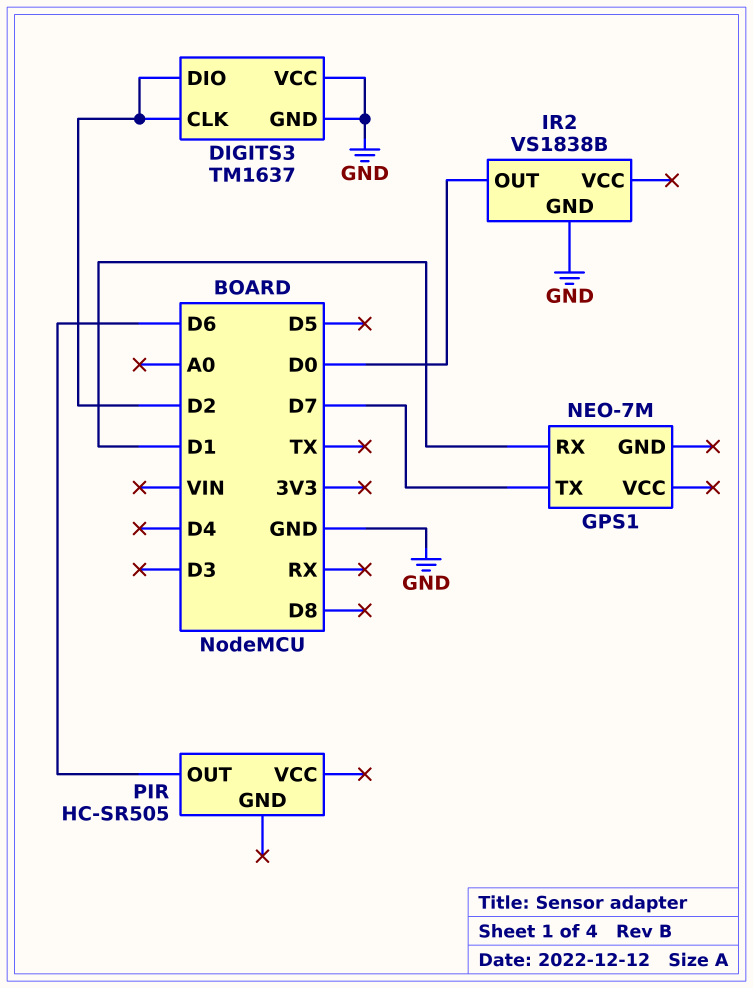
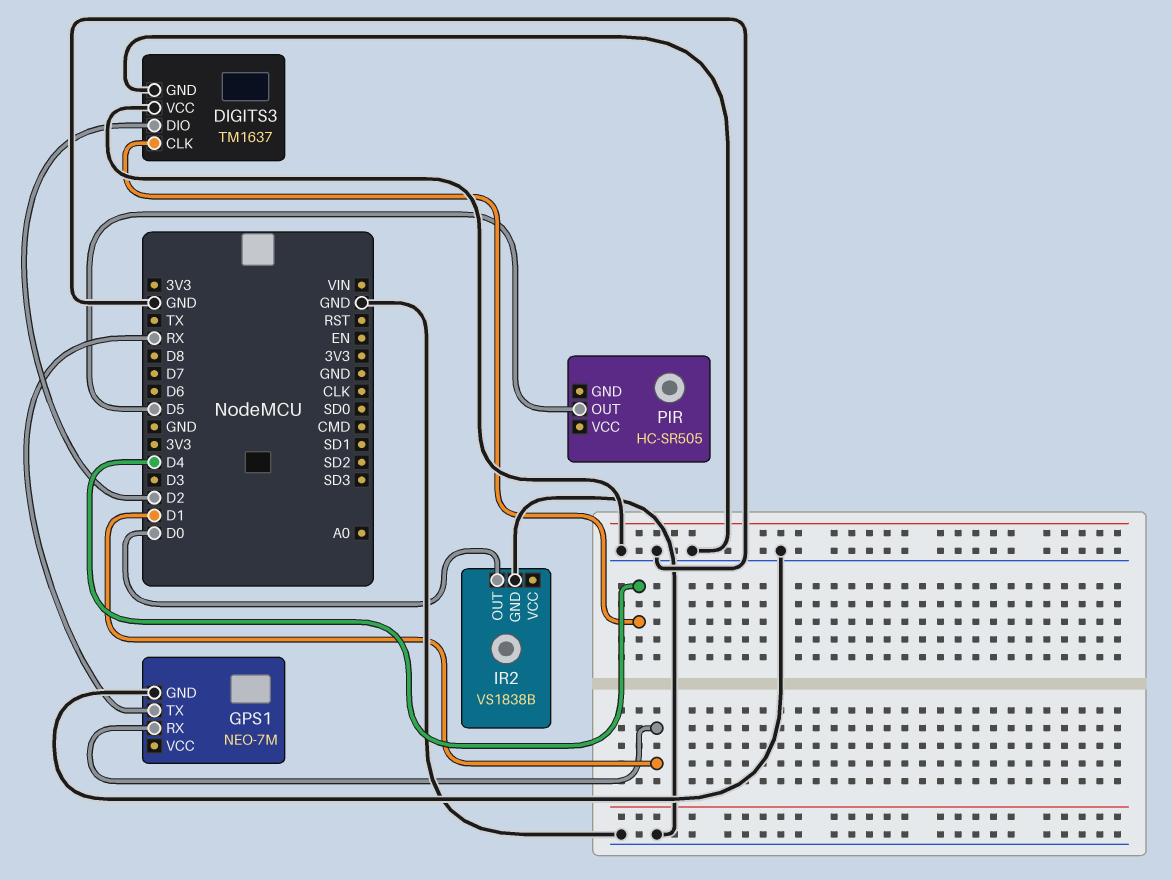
DIGITS3 pin CLK: D2 -> D4
GPS1 pin GND: none -> GND
GPS1 pin TX: D7 -> RX
PIR pin OUT: D6 -> D5

